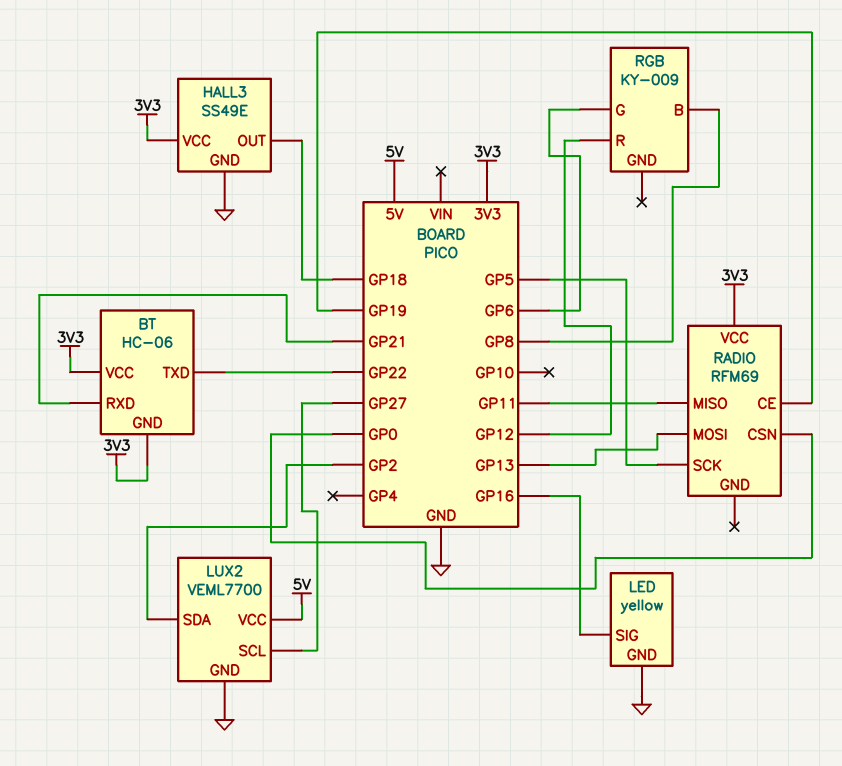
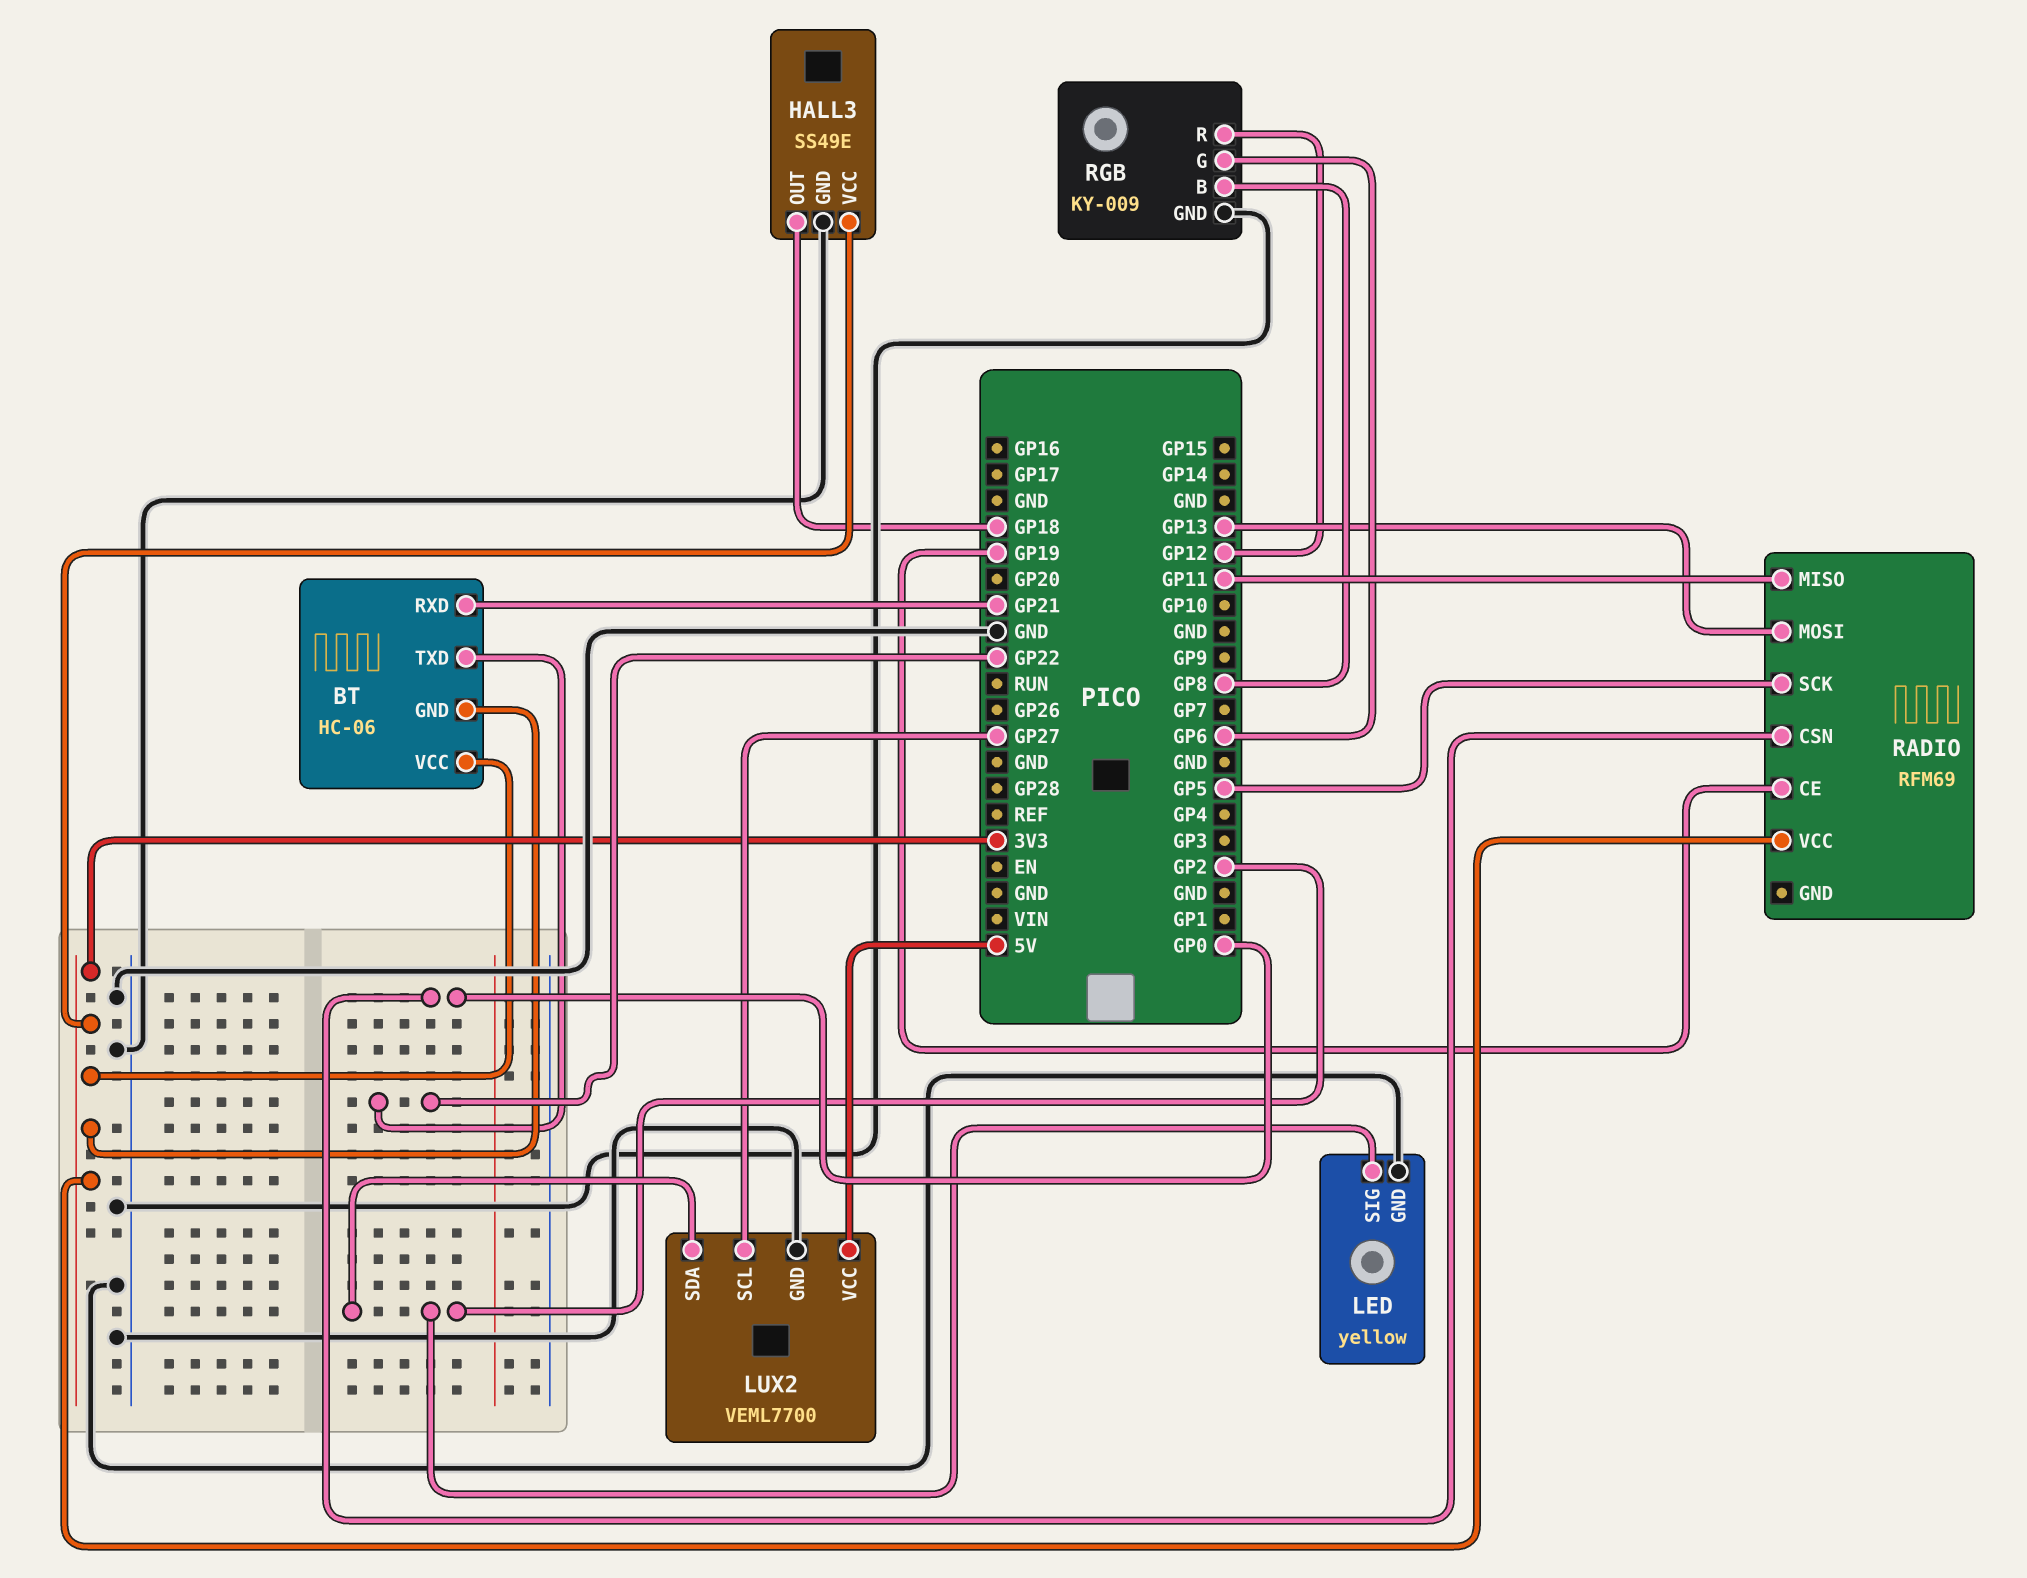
LED pin SIG: GP16 -> GP2
RGB pin GND: none -> GND

